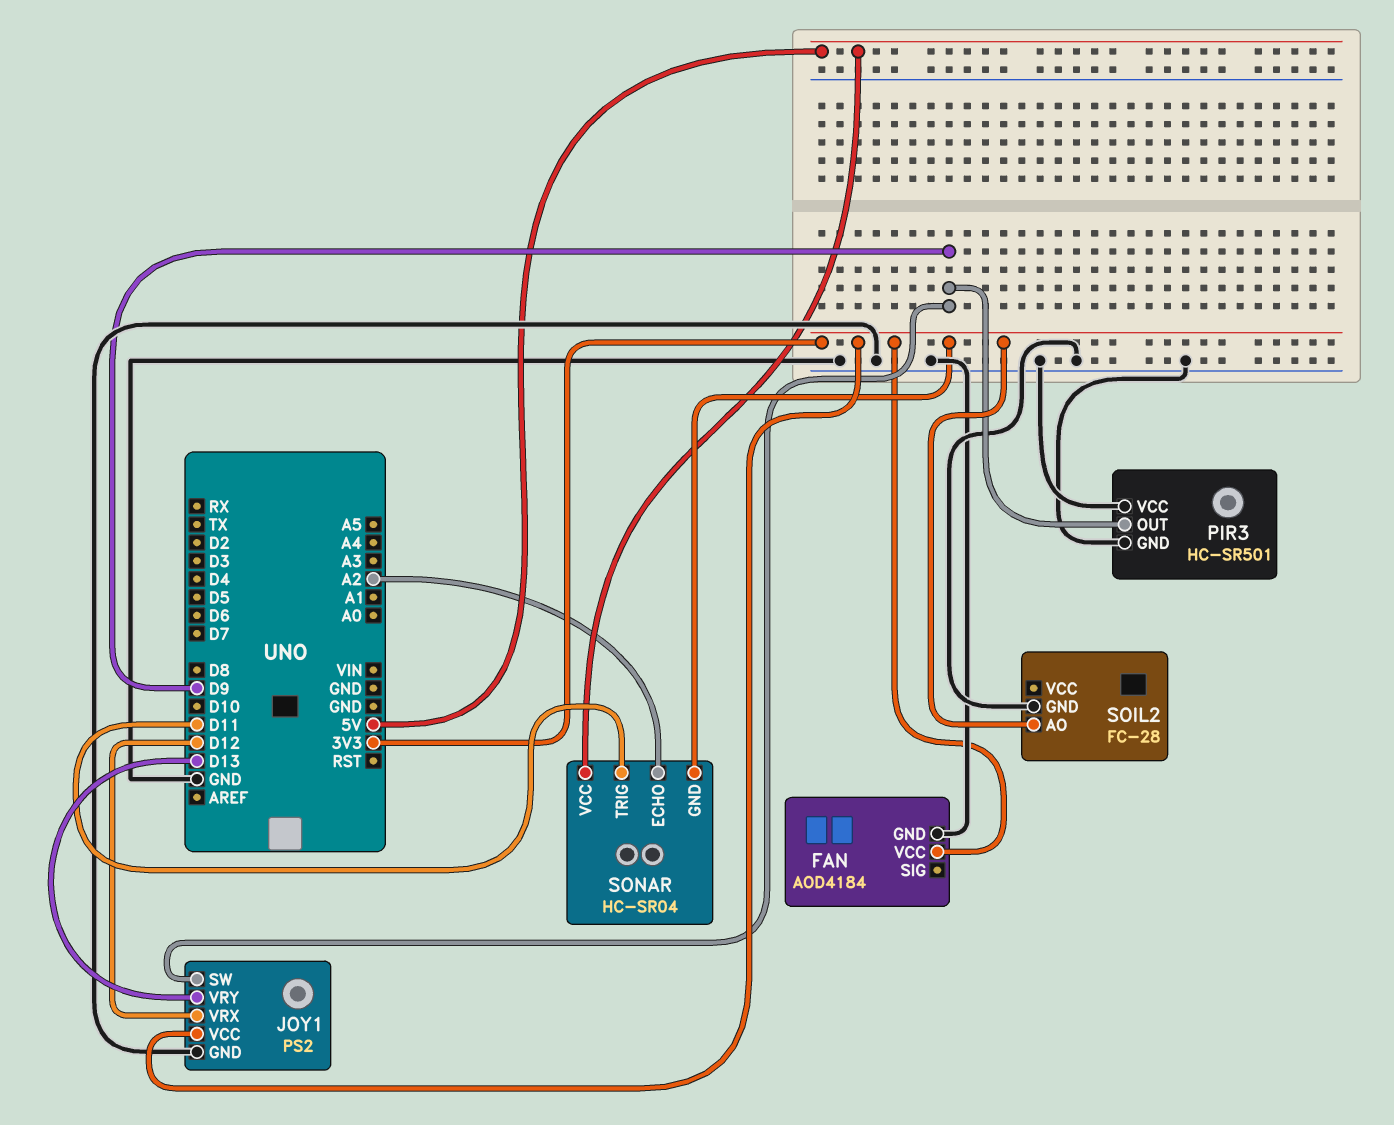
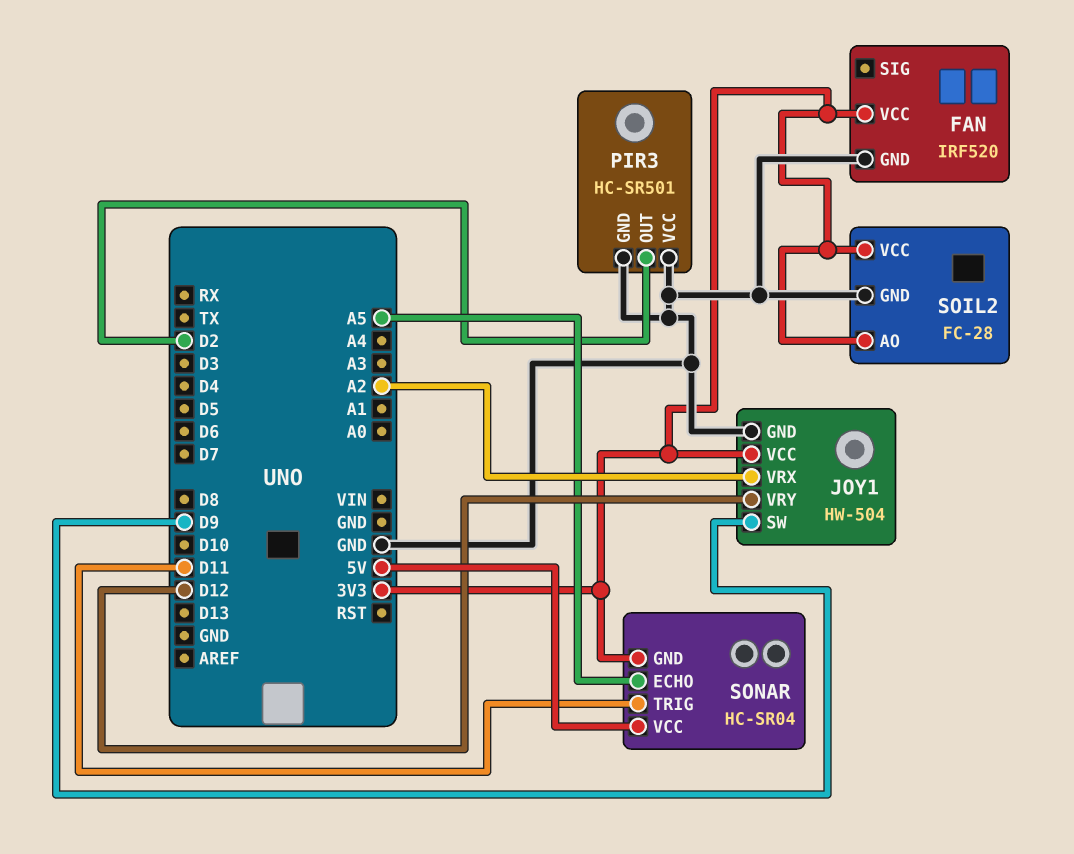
FAN: AOD4184 -> IRF520
JOY1: PS2 -> HW-504
JOY1 pin VRX: D12 -> A2
JOY1 pin VRY: D13 -> D12
PIR3 pin OUT: D9 -> D2
SOIL2 pin VCC: none -> 3V3
SONAR pin ECHO: A2 -> A5

